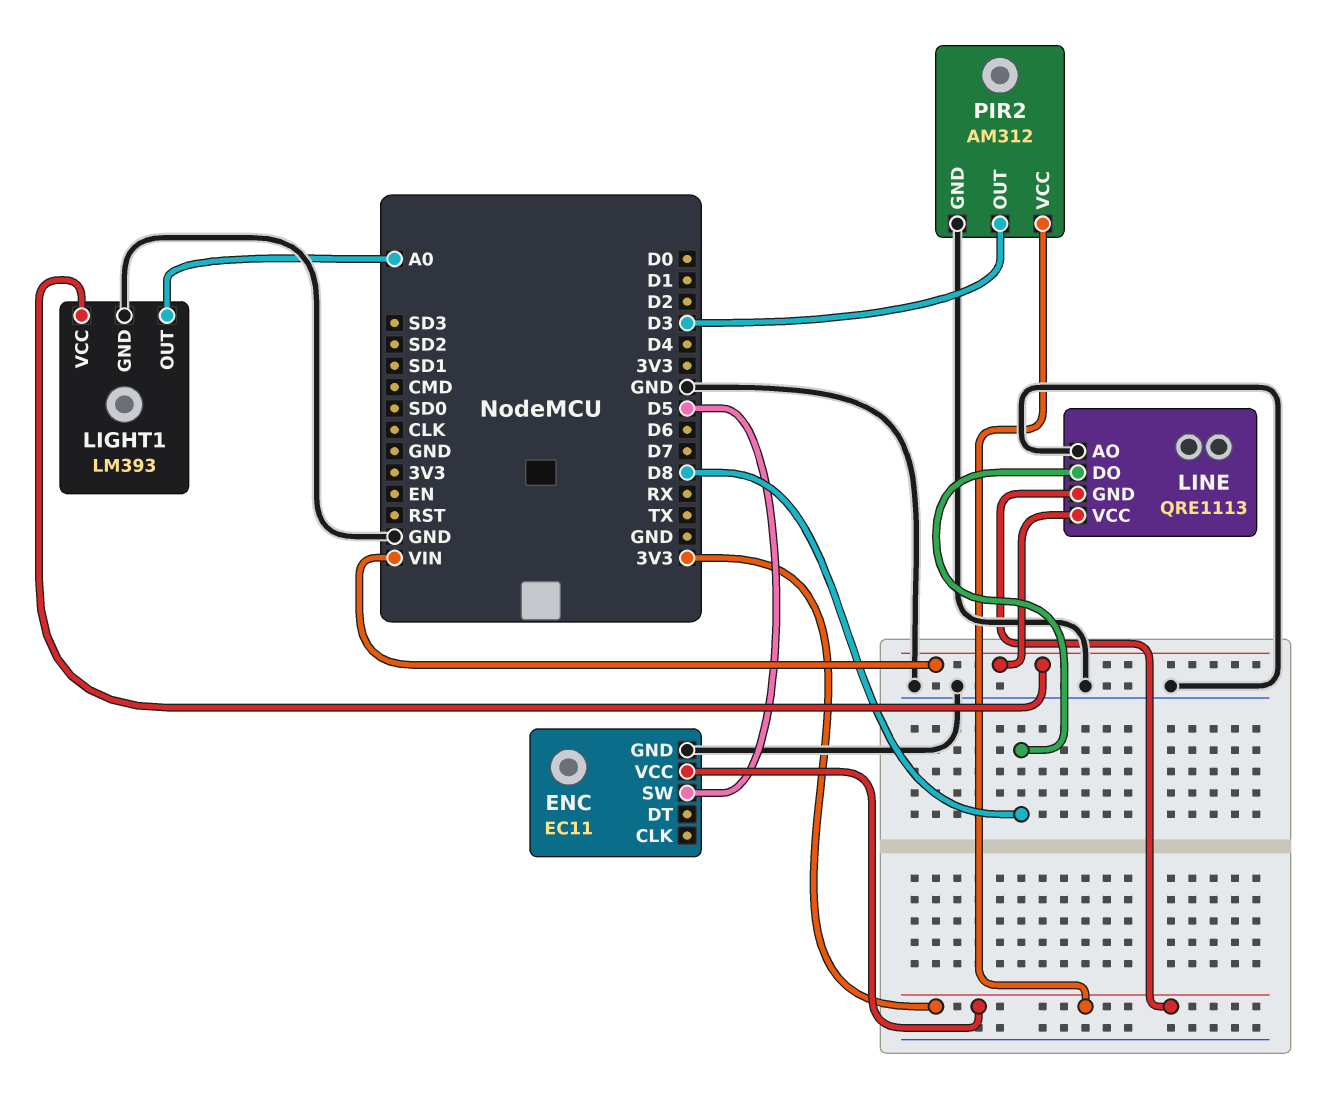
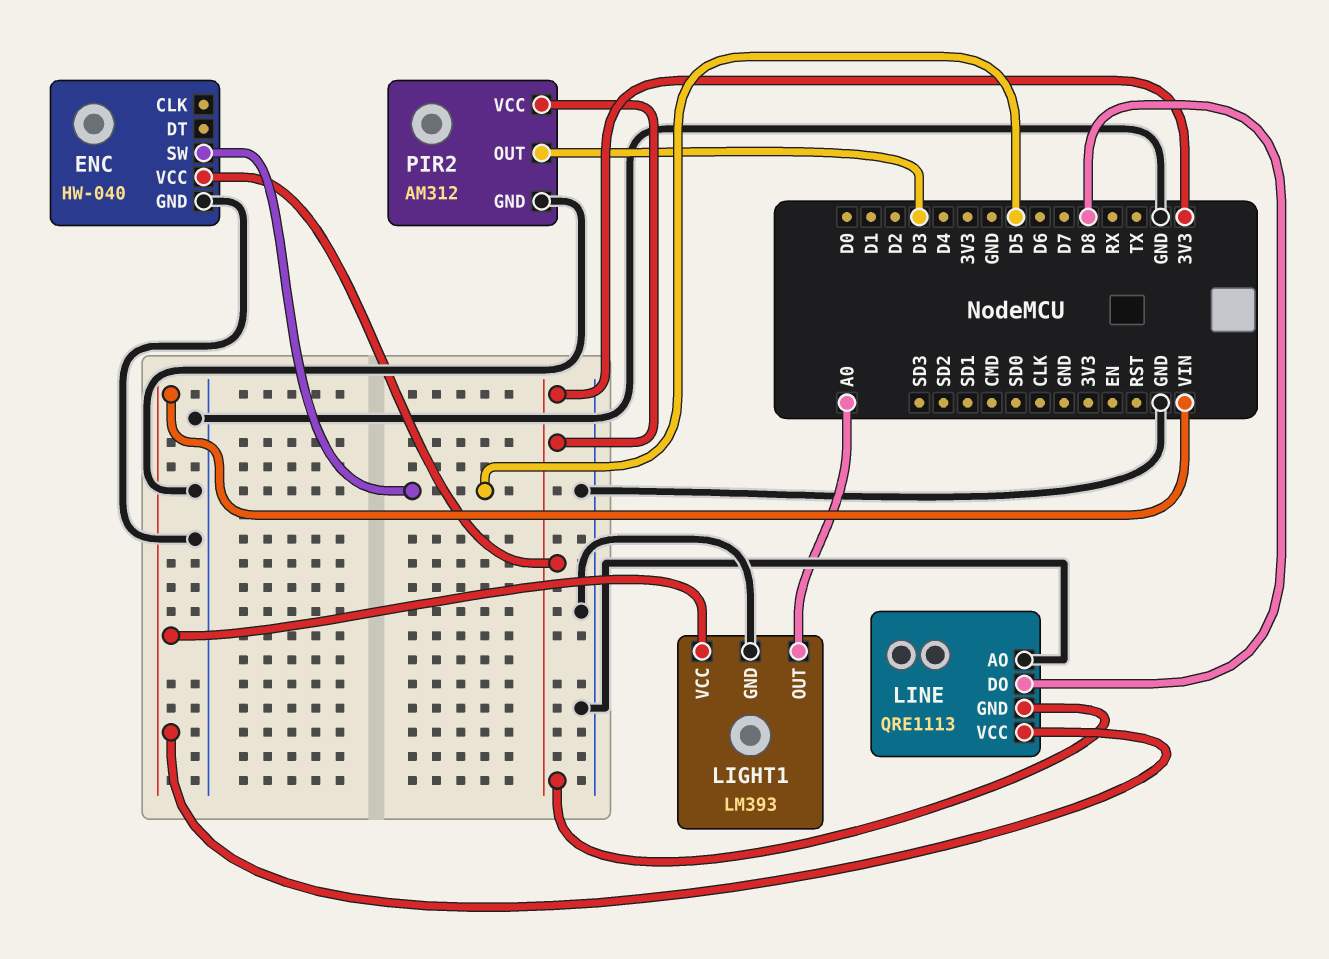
ENC: EC11 -> HW-040

